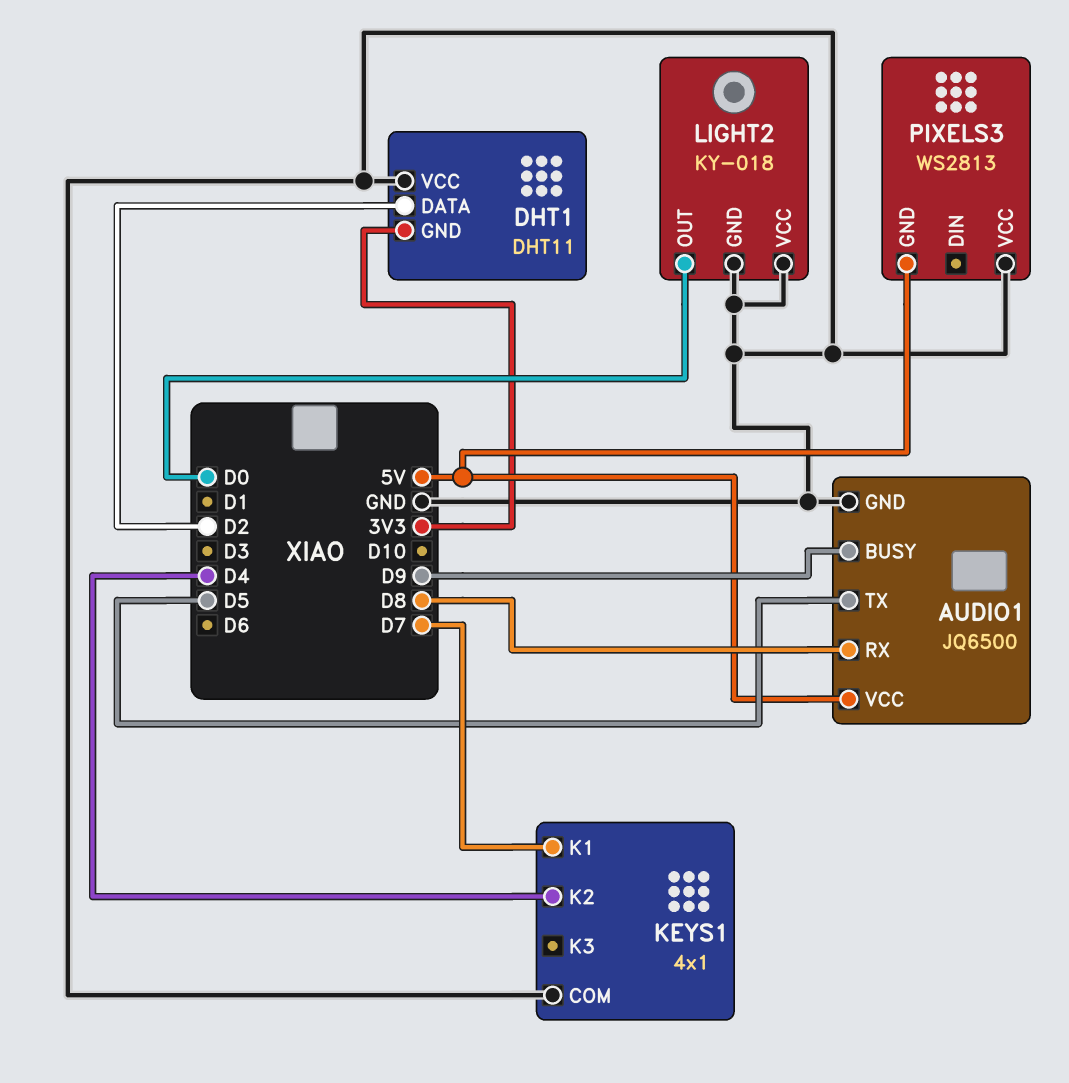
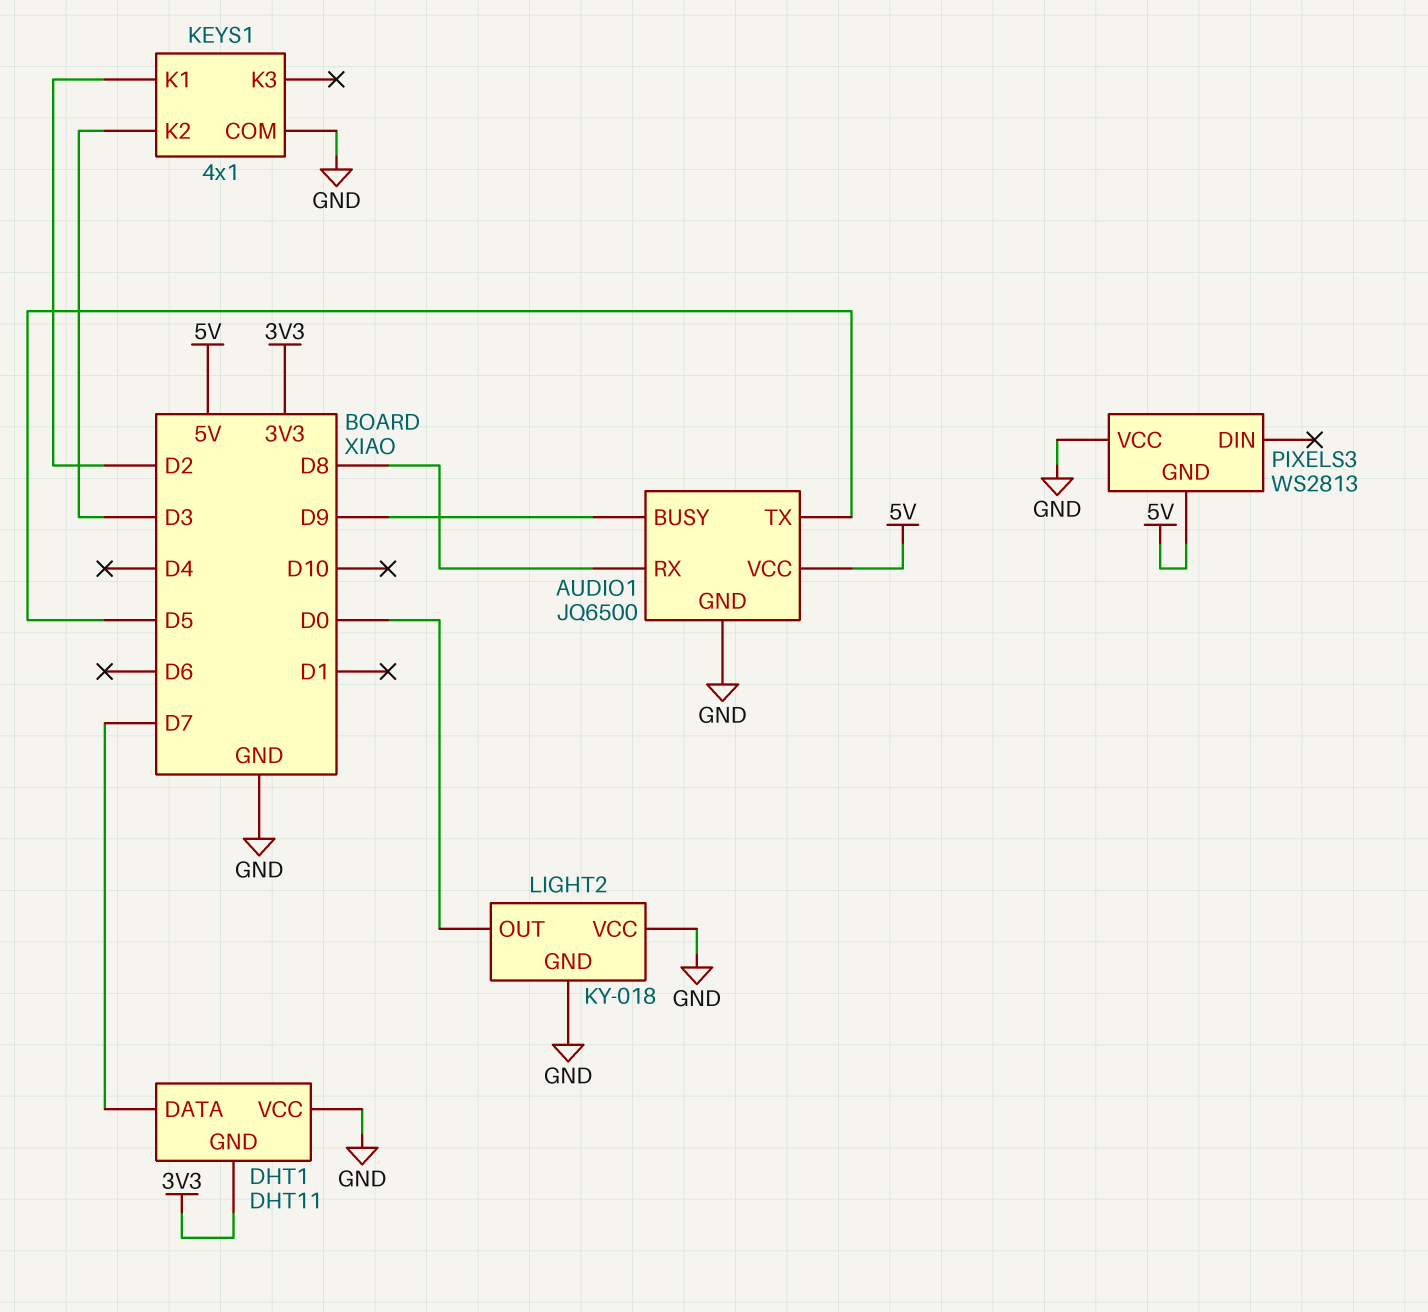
DHT1 pin DATA: D2 -> D7
KEYS1 pin K1: D7 -> D2
KEYS1 pin K2: D4 -> D3

